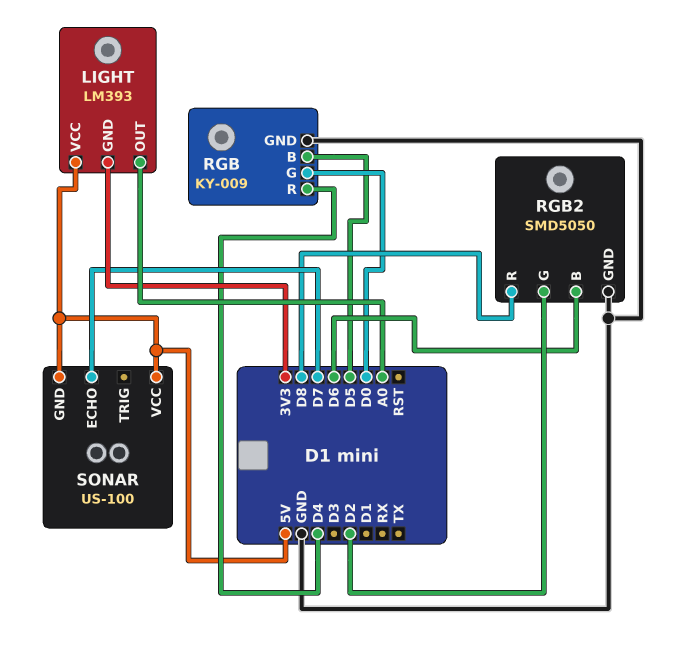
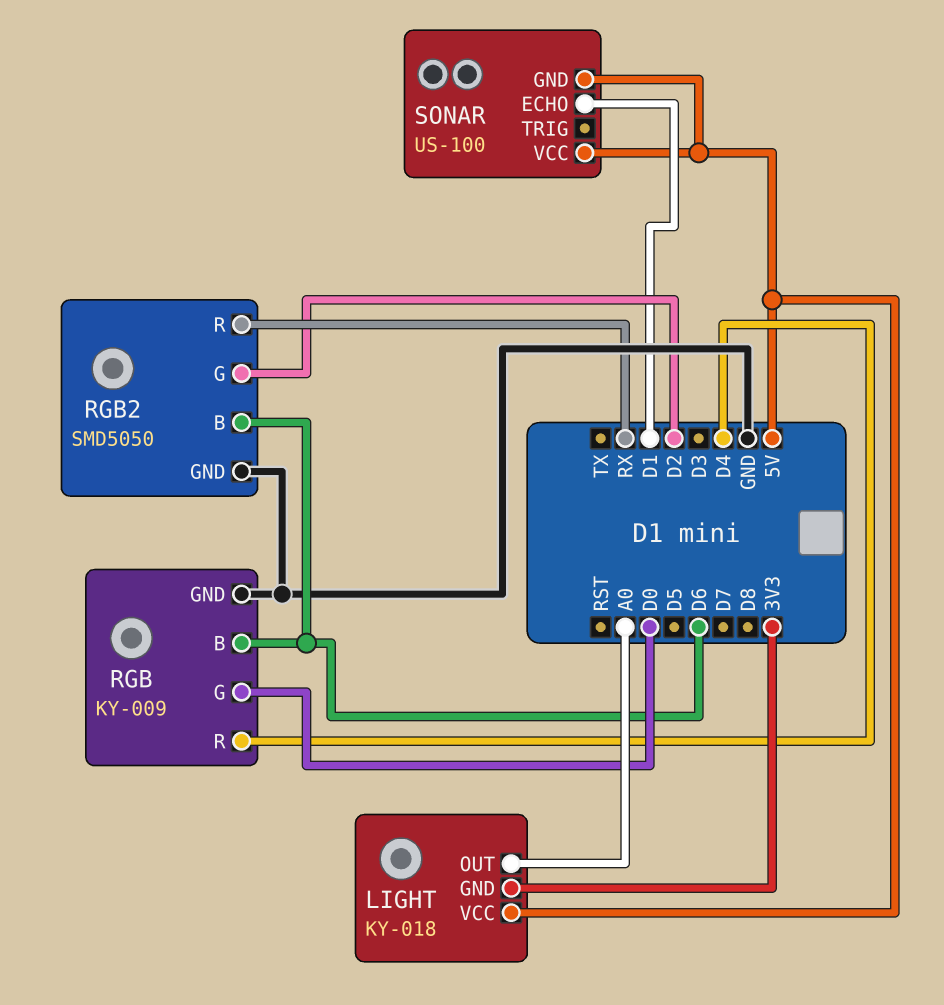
LIGHT: LM393 -> KY-018
RGB pin B: D5 -> D6
RGB2 pin R: D8 -> RX
SONAR pin ECHO: D7 -> D1

